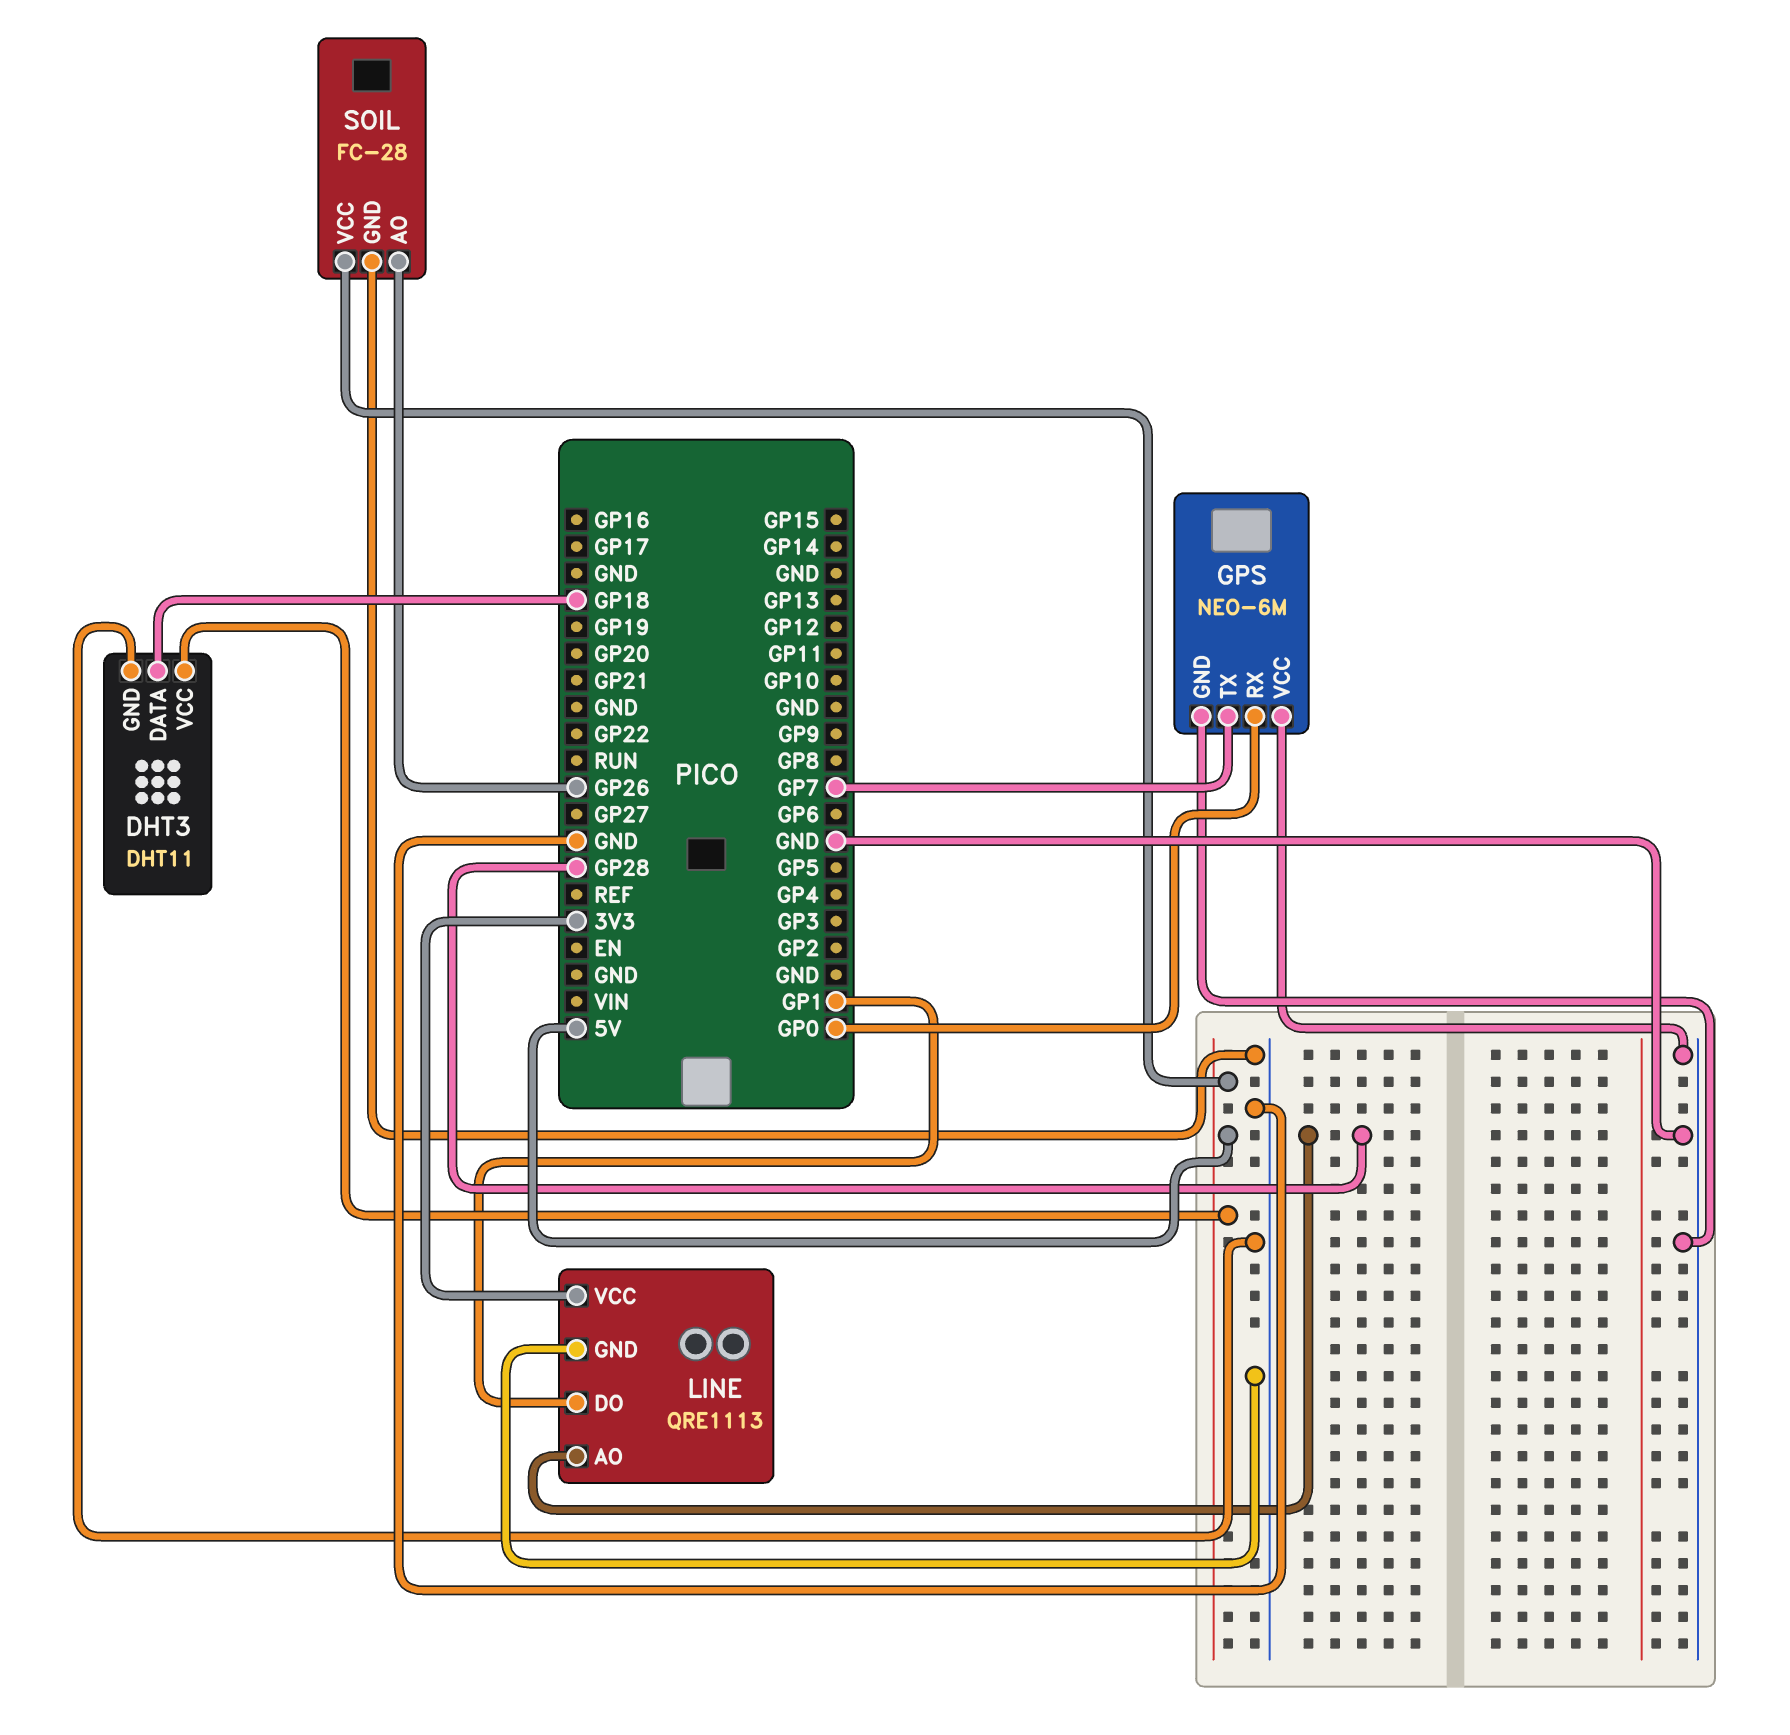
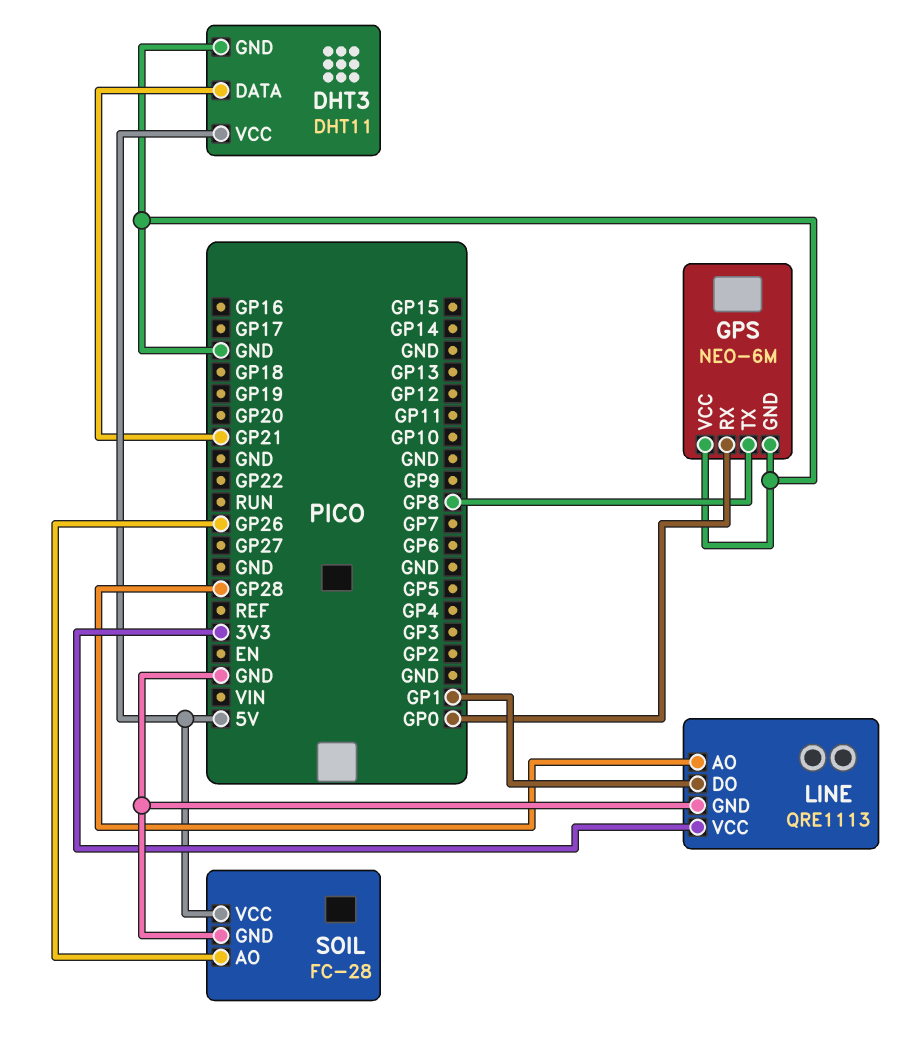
DHT3 pin DATA: GP18 -> GP21
GPS pin TX: GP7 -> GP8

